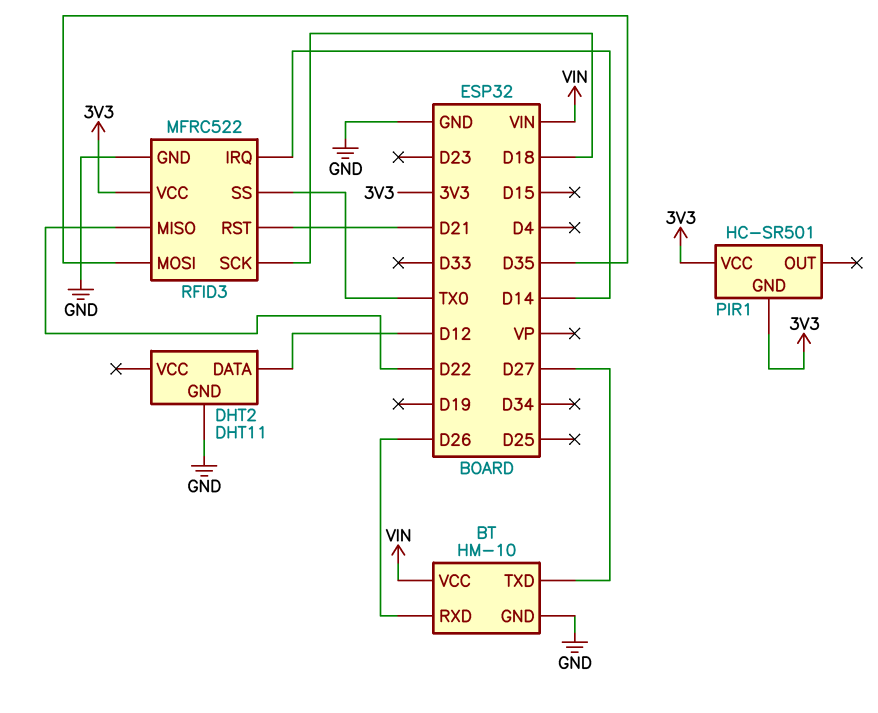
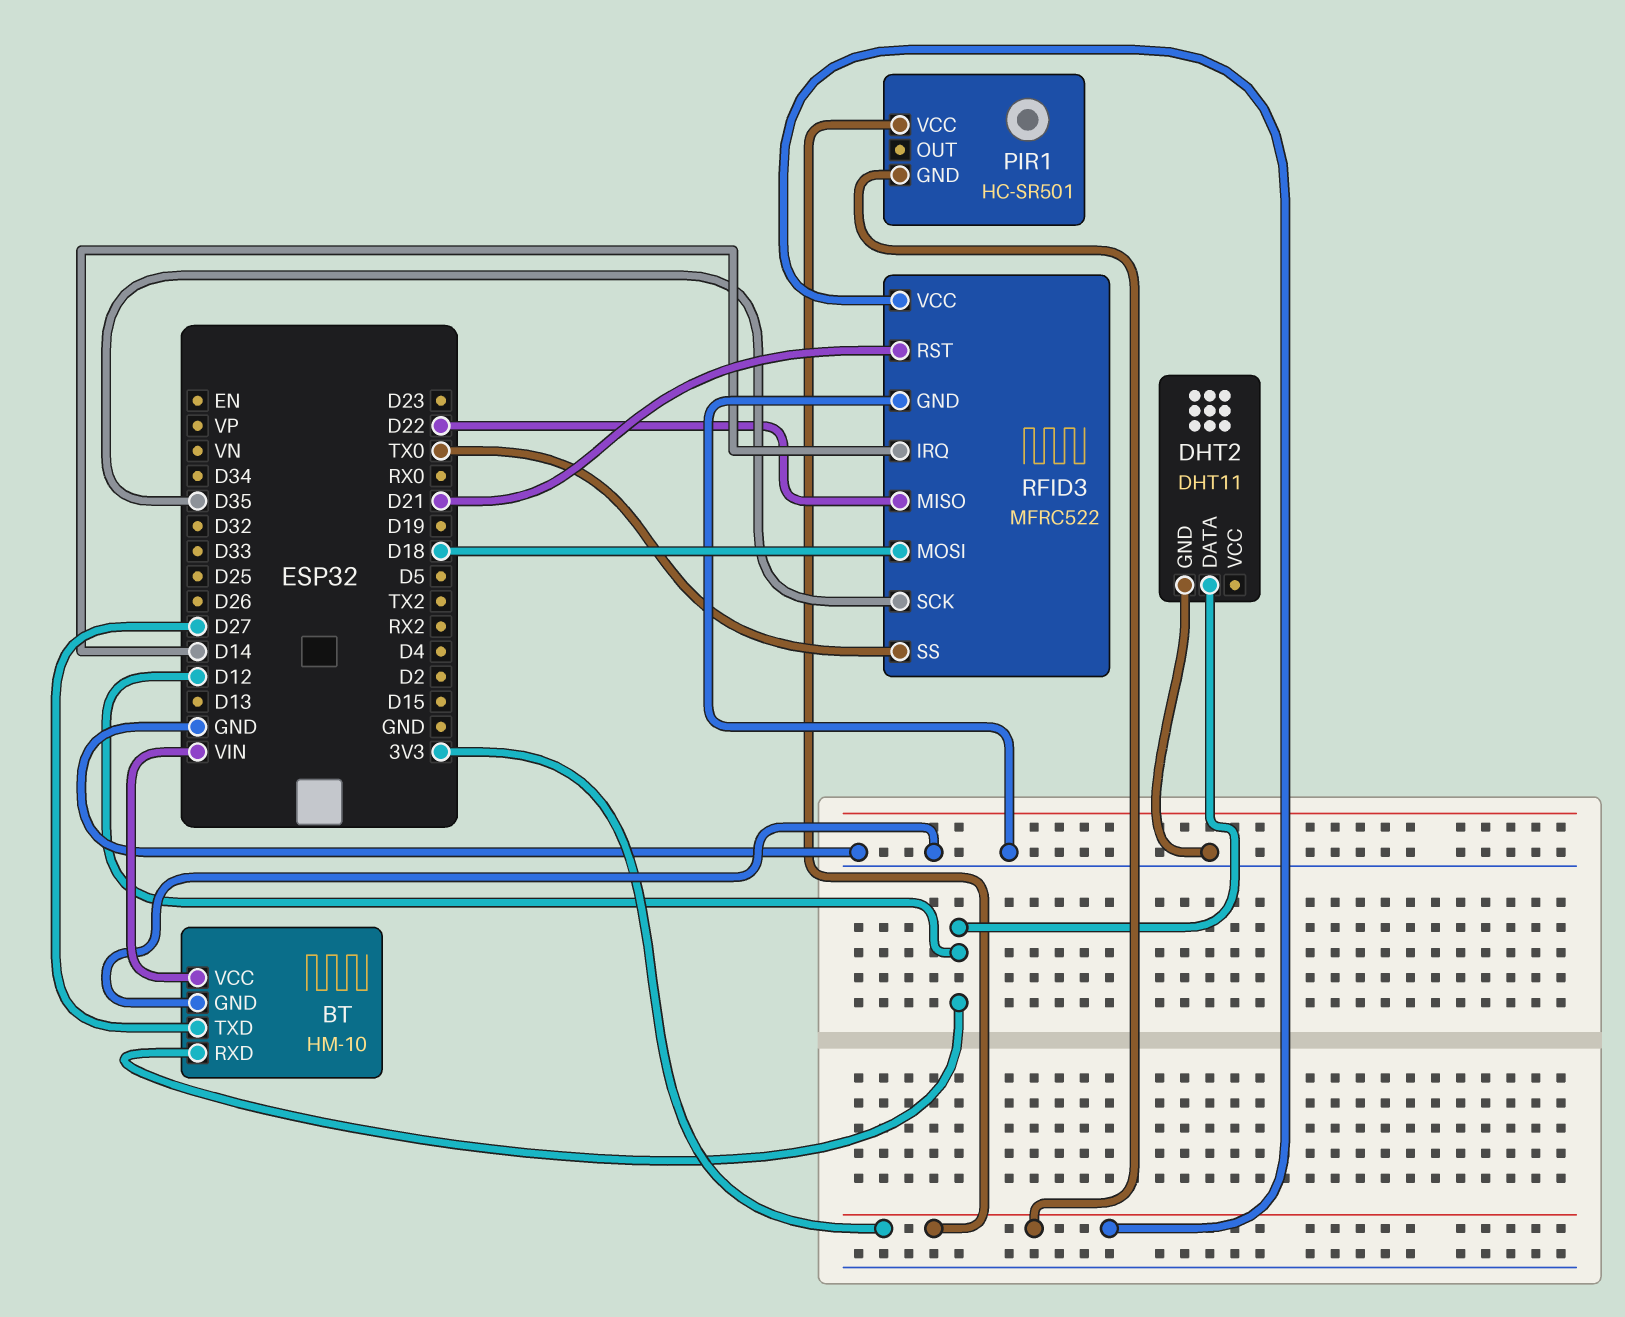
BT pin RXD: D26 -> D12
RFID3 pin MOSI: D35 -> D18
RFID3 pin SCK: D18 -> D35

